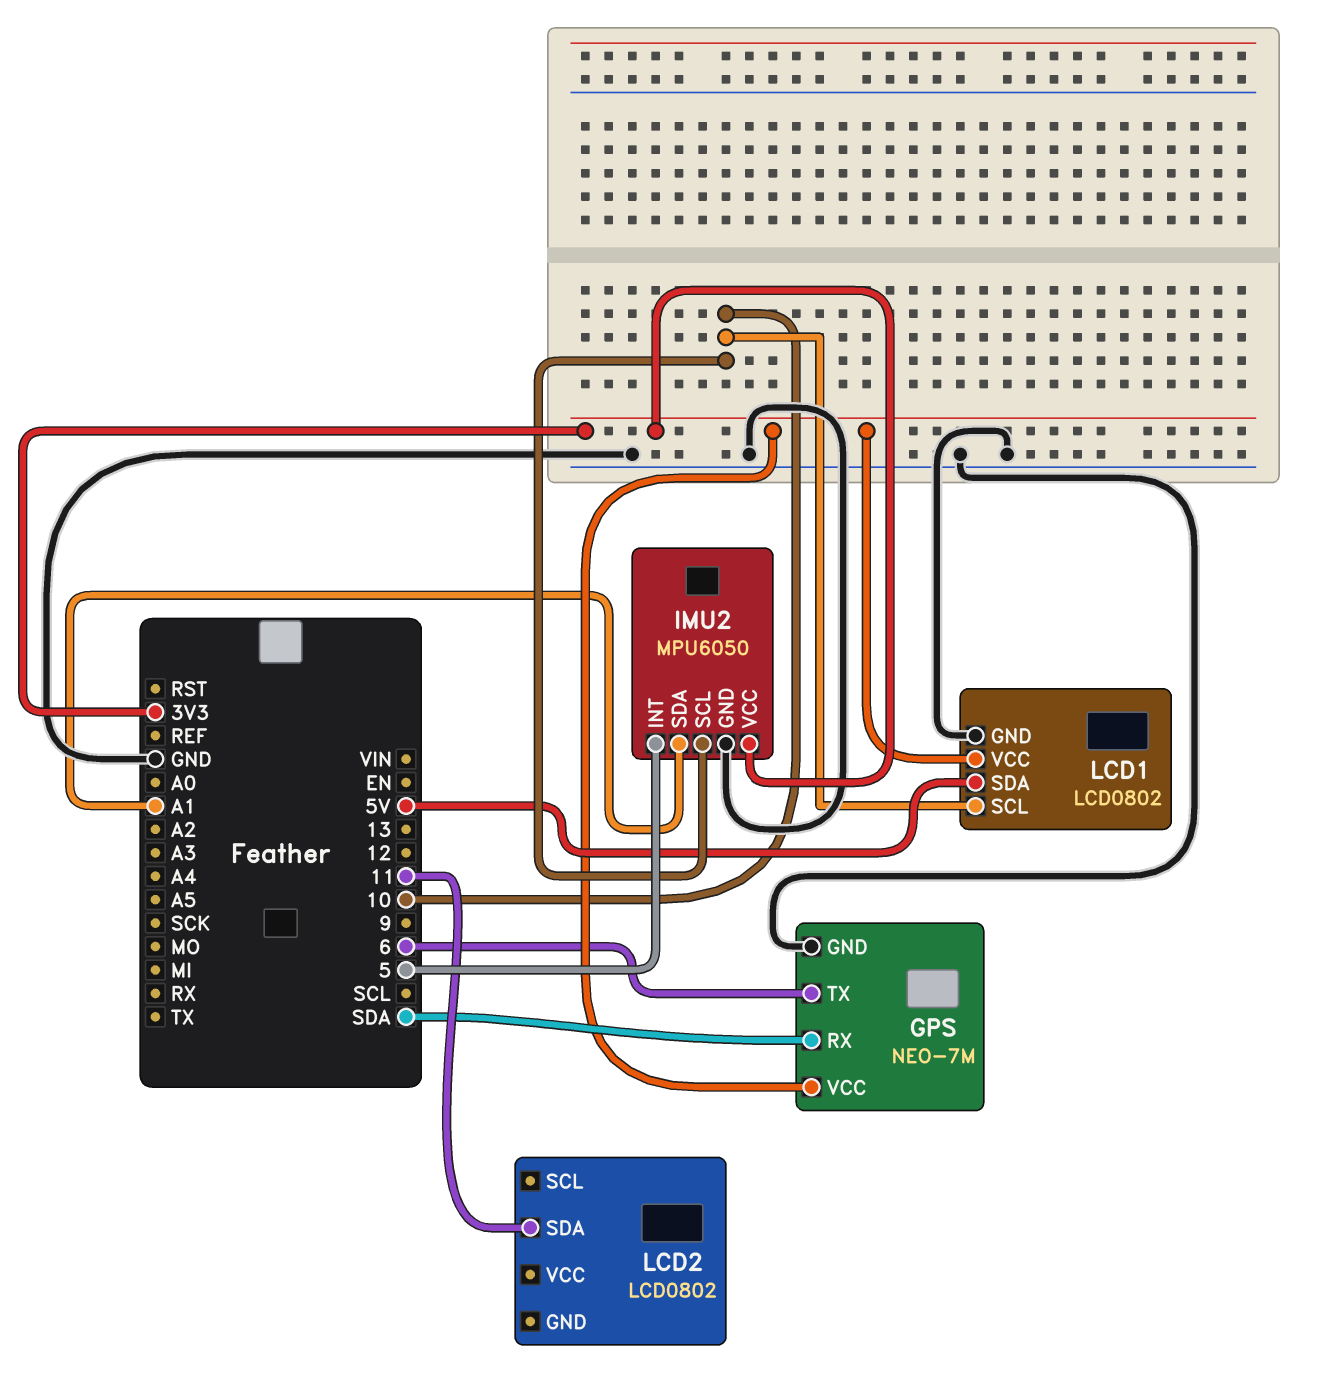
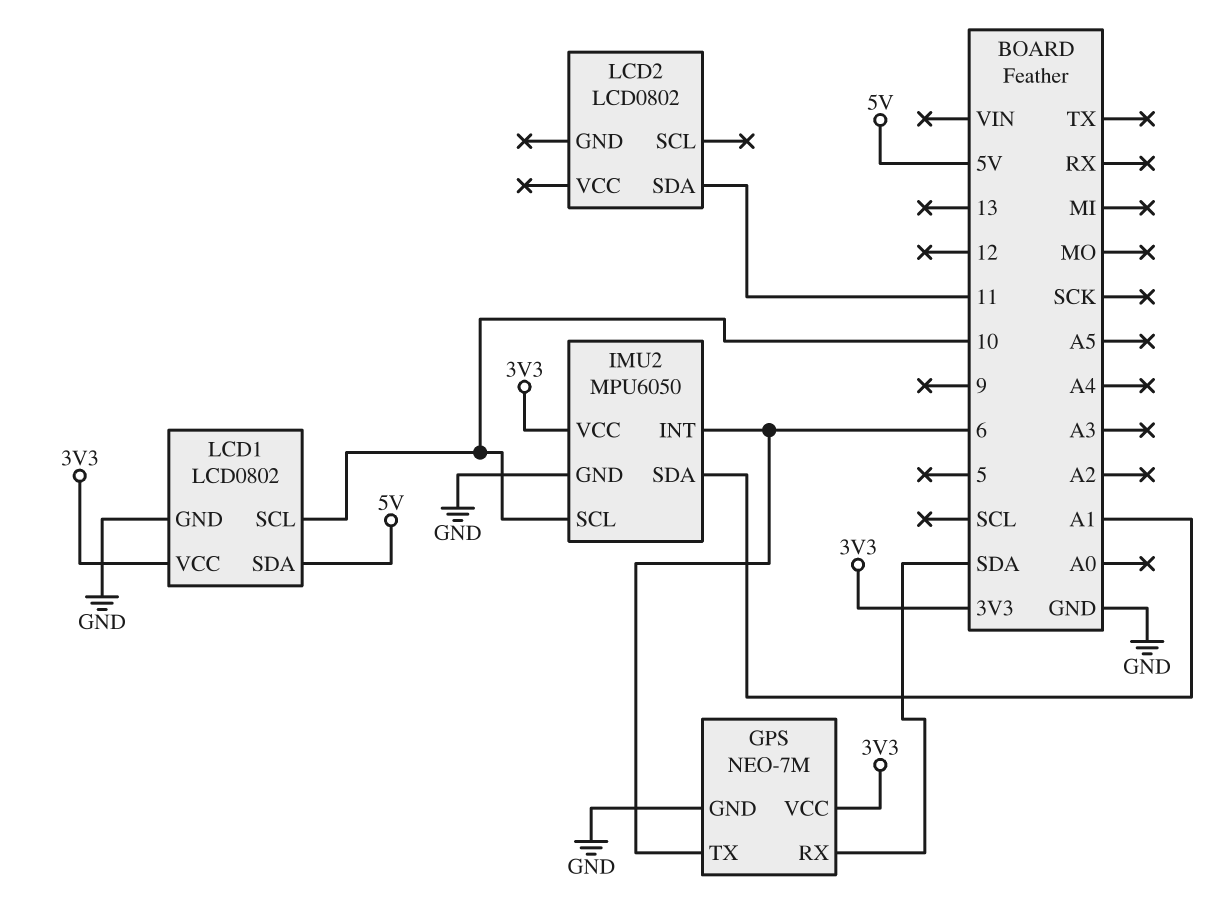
IMU2 pin INT: 5 -> 6

